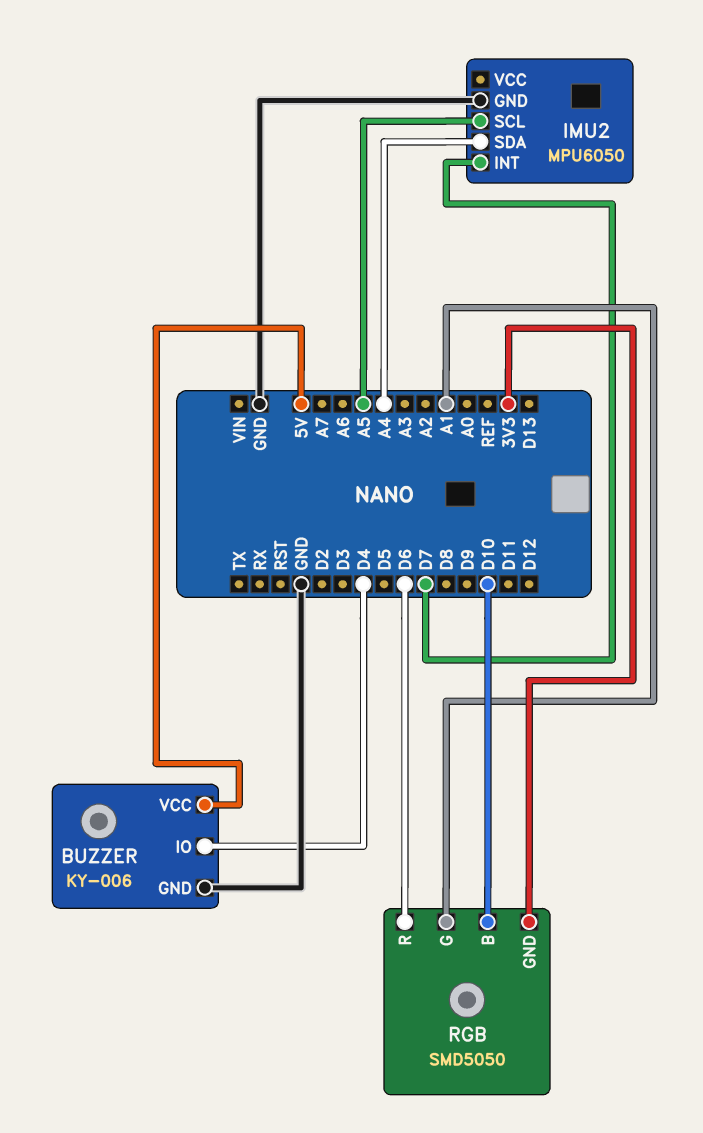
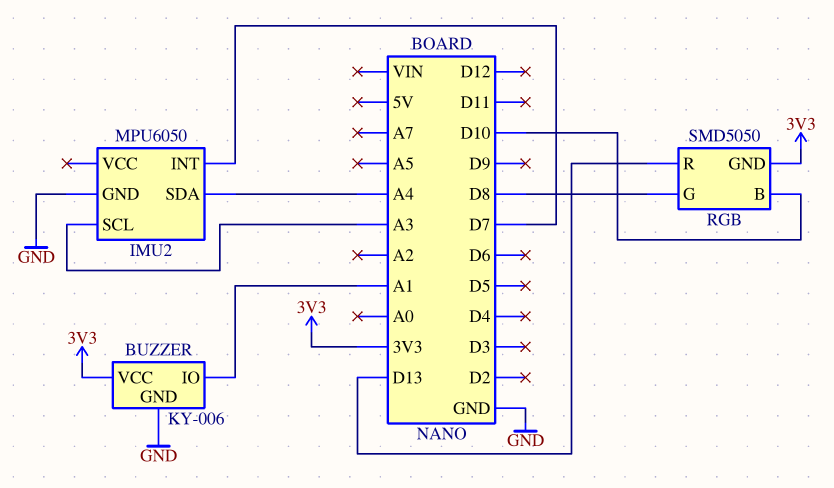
BUZZER pin IO: D4 -> A1
BUZZER pin VCC: 5V -> 3V3
IMU2 pin SCL: A5 -> A3
RGB pin G: A1 -> D8
RGB pin R: D6 -> D13

